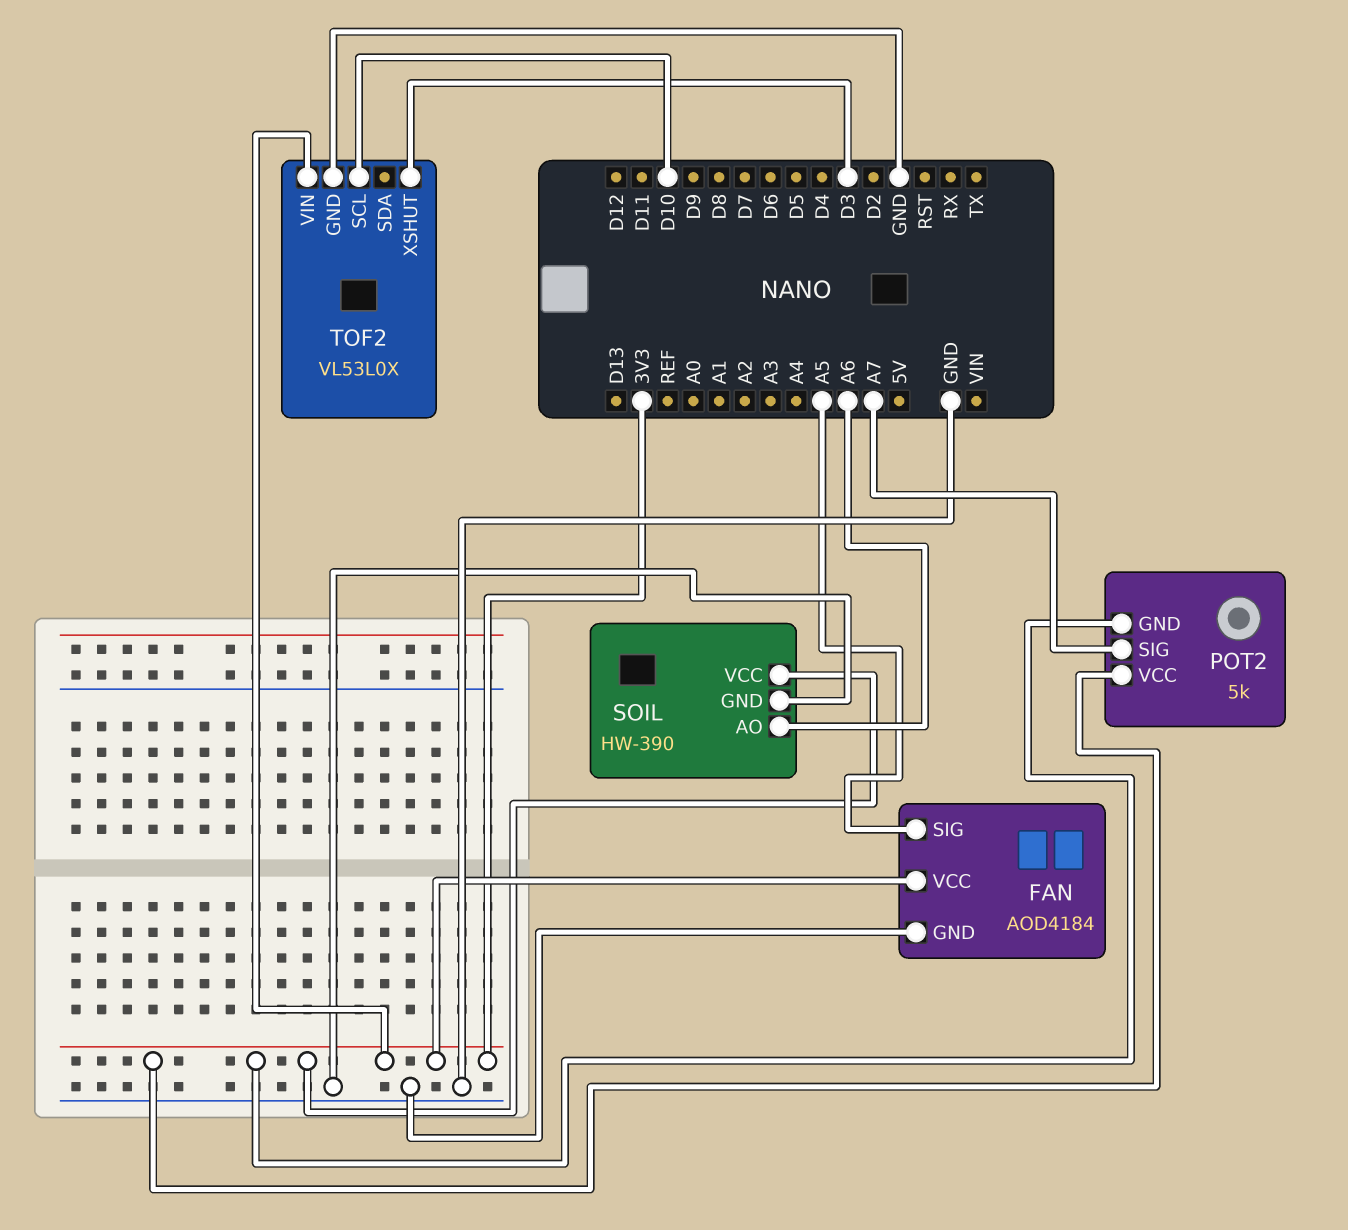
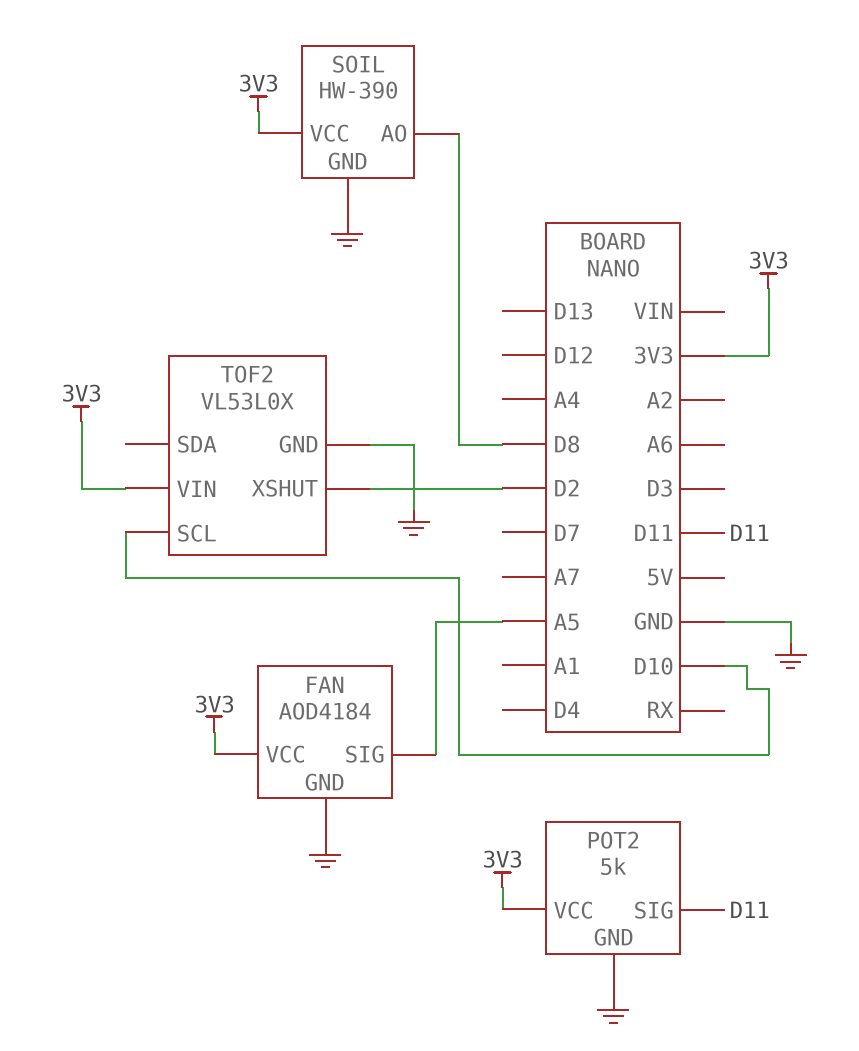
POT2 pin GND: 3V3 -> GND
POT2 pin SIG: A7 -> D11
SOIL pin AO: A6 -> D8
TOF2 pin XSHUT: D3 -> D2

